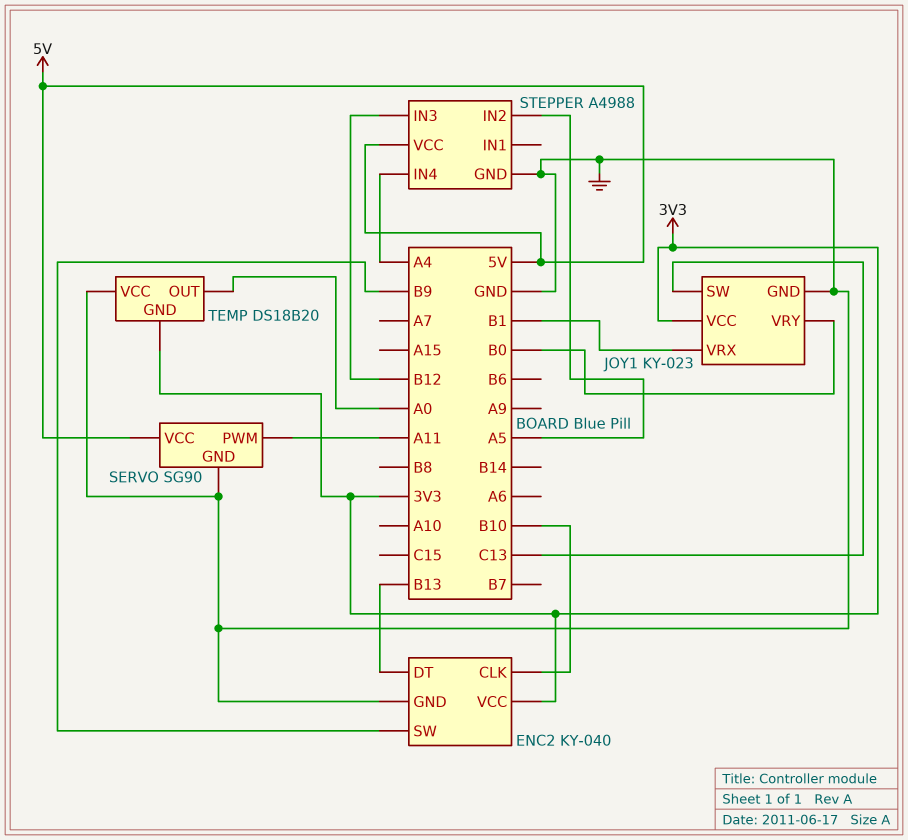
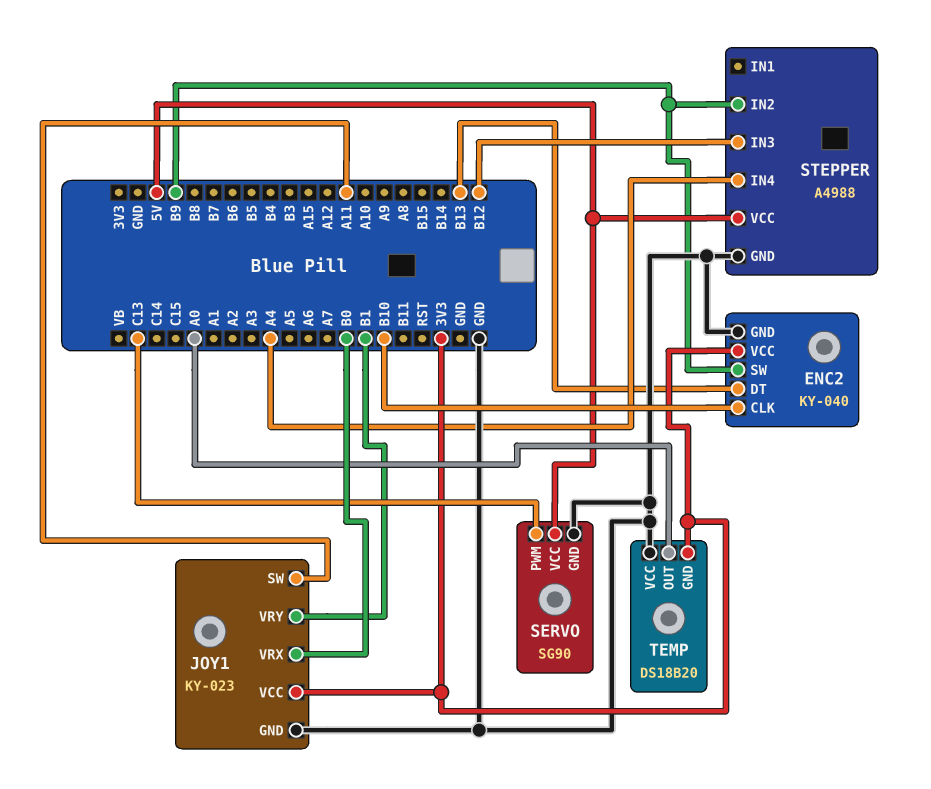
JOY1 pin SW: C13 -> A11
JOY1 pin VRX: B1 -> B0
JOY1 pin VRY: B0 -> B1
SERVO pin PWM: A11 -> C13
STEPPER pin IN2: A5 -> B9

